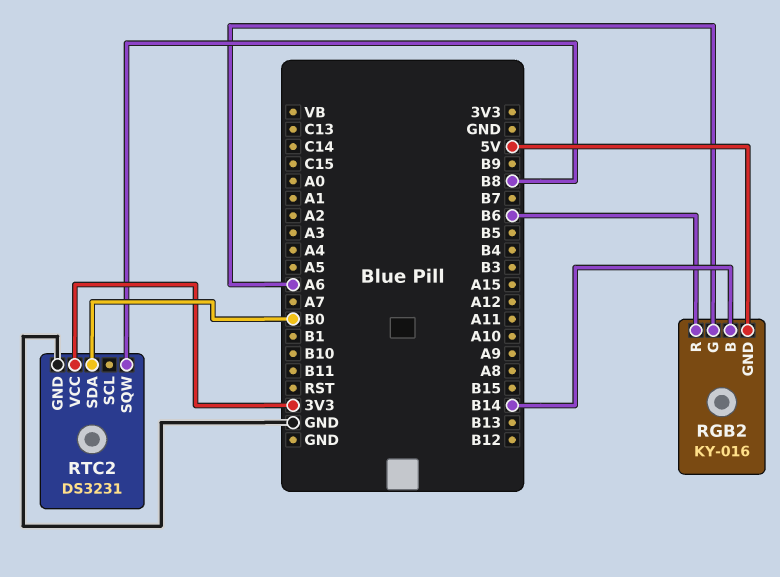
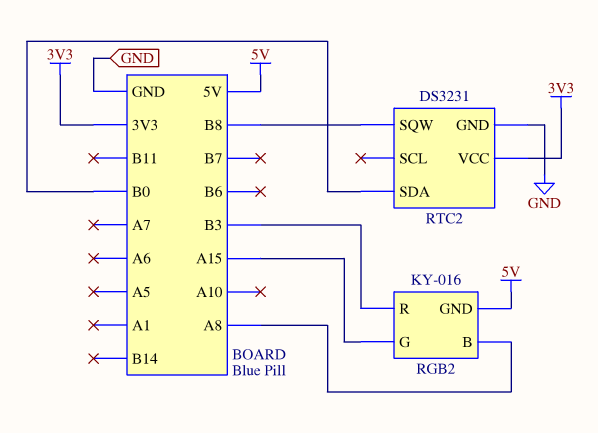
RGB2 pin B: B14 -> A8
RGB2 pin G: A6 -> A15
RGB2 pin R: B6 -> B3

